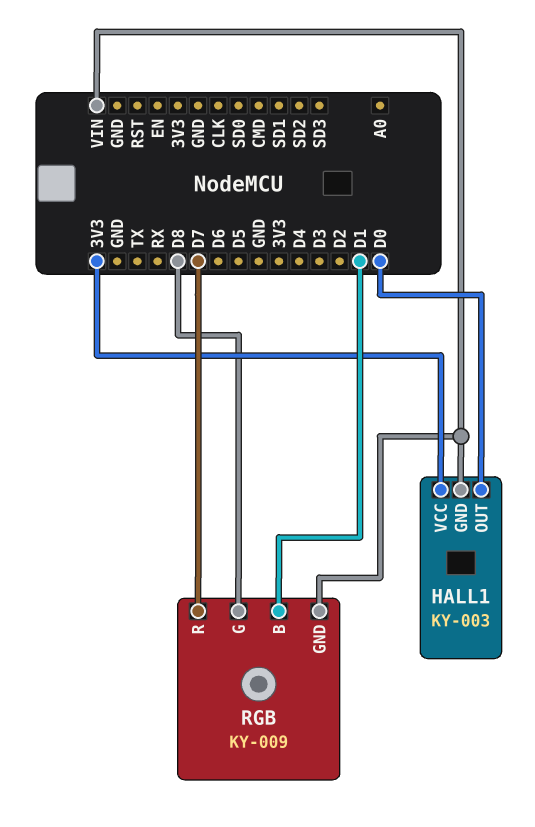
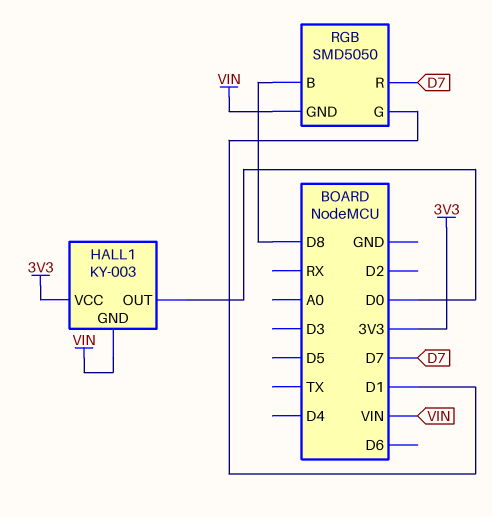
RGB: KY-009 -> SMD5050
RGB pin B: D1 -> D8
RGB pin G: D8 -> D1

